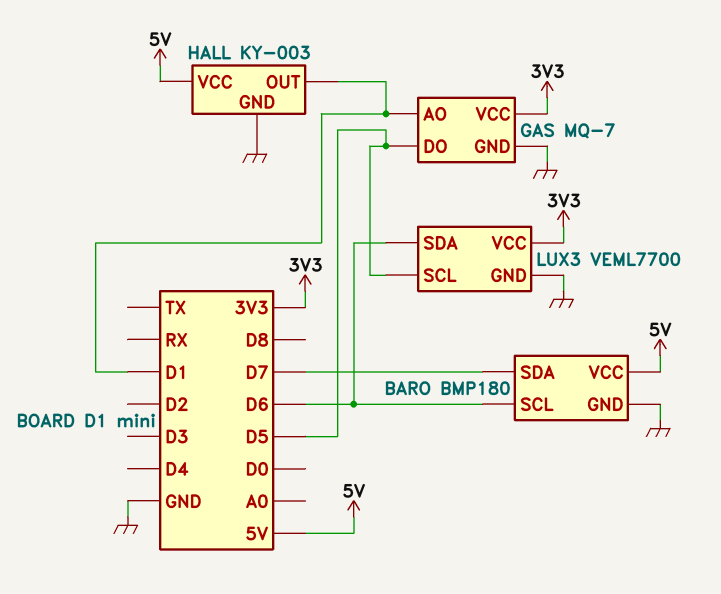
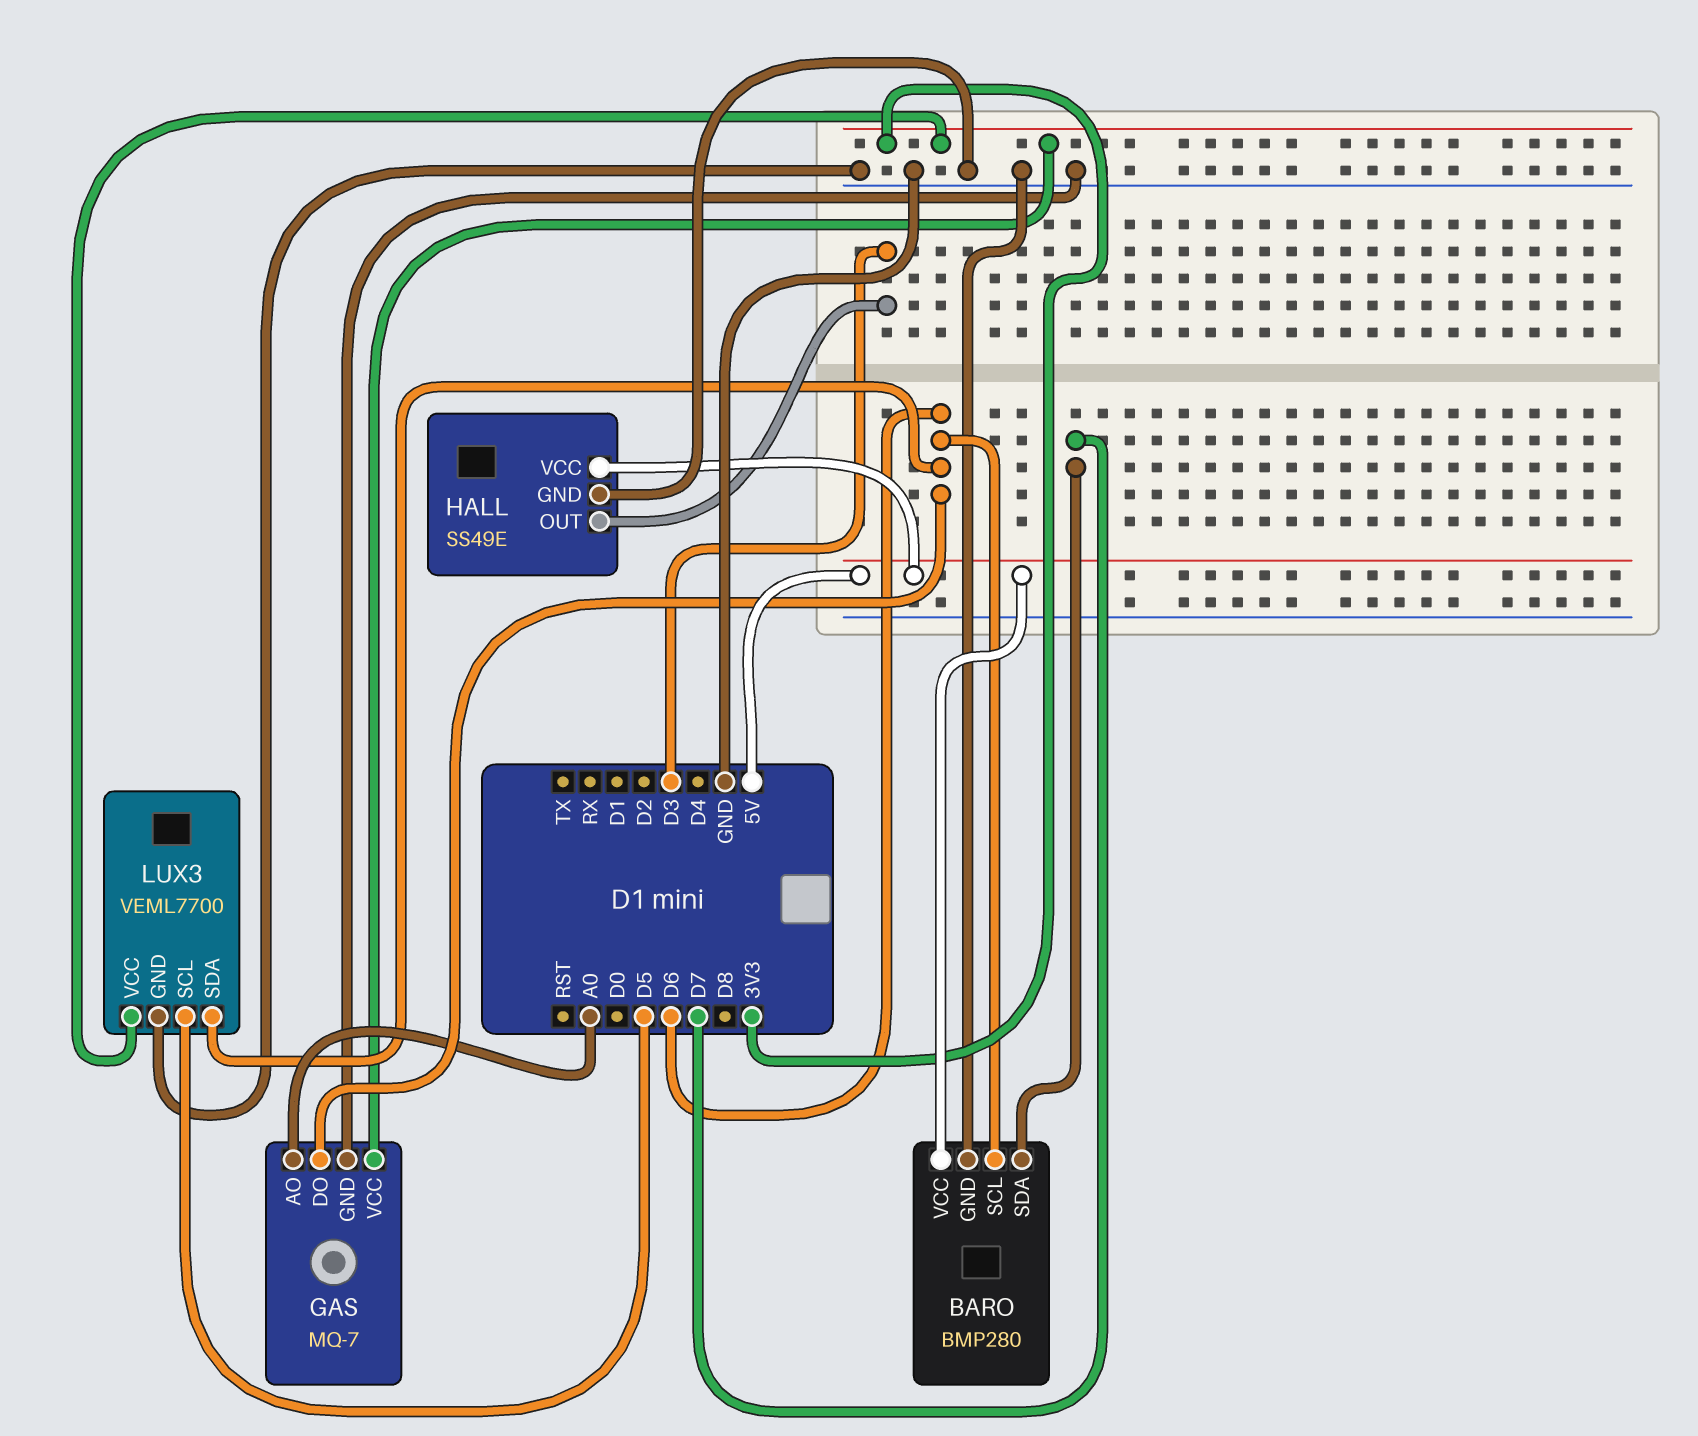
BARO: BMP180 -> BMP280
GAS pin AO: D1 -> A0
GAS pin DO: D5 -> D6
HALL: KY-003 -> SS49E
HALL pin OUT: D1 -> D3

